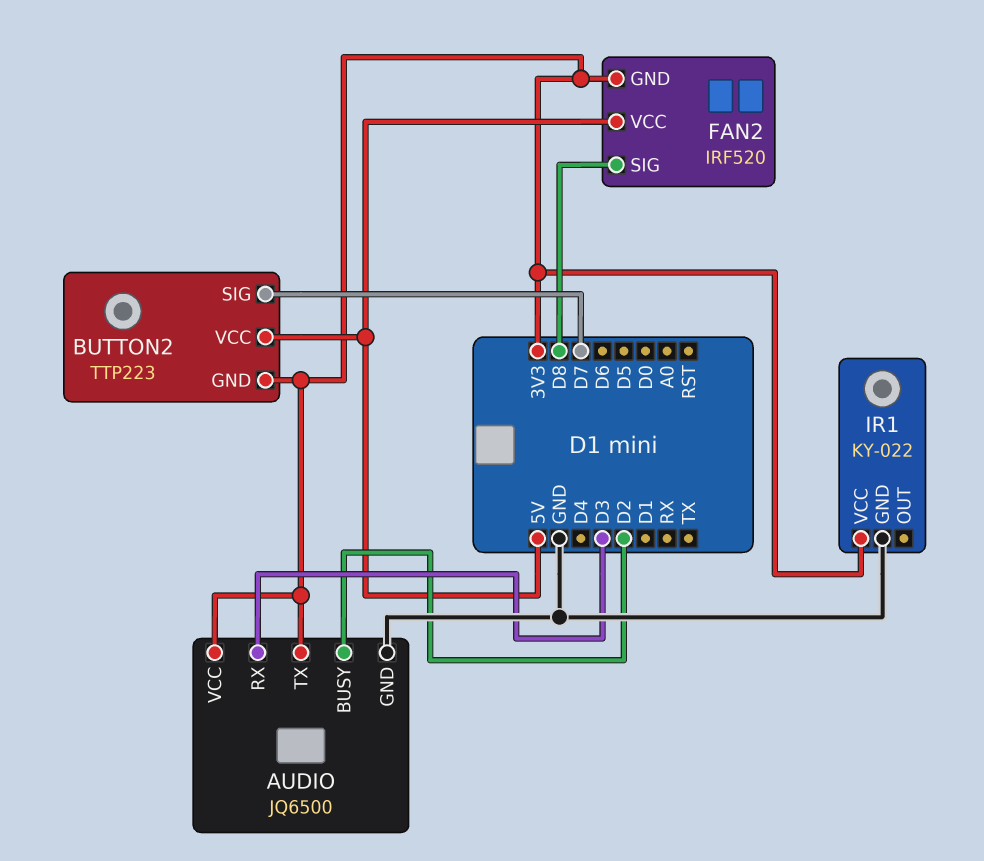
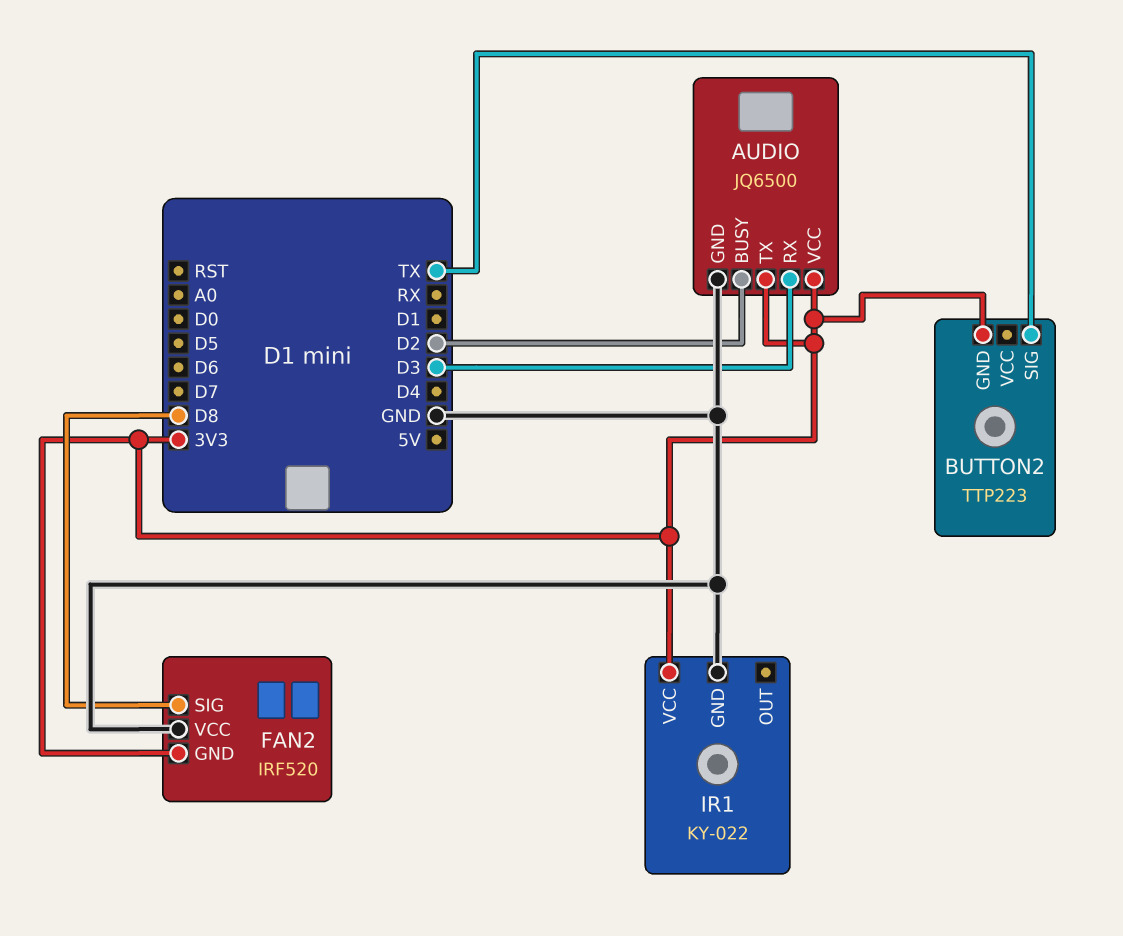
BUTTON2 pin SIG: D7 -> TX
BUTTON2 pin VCC: 5V -> none
FAN2 pin VCC: 5V -> GND

